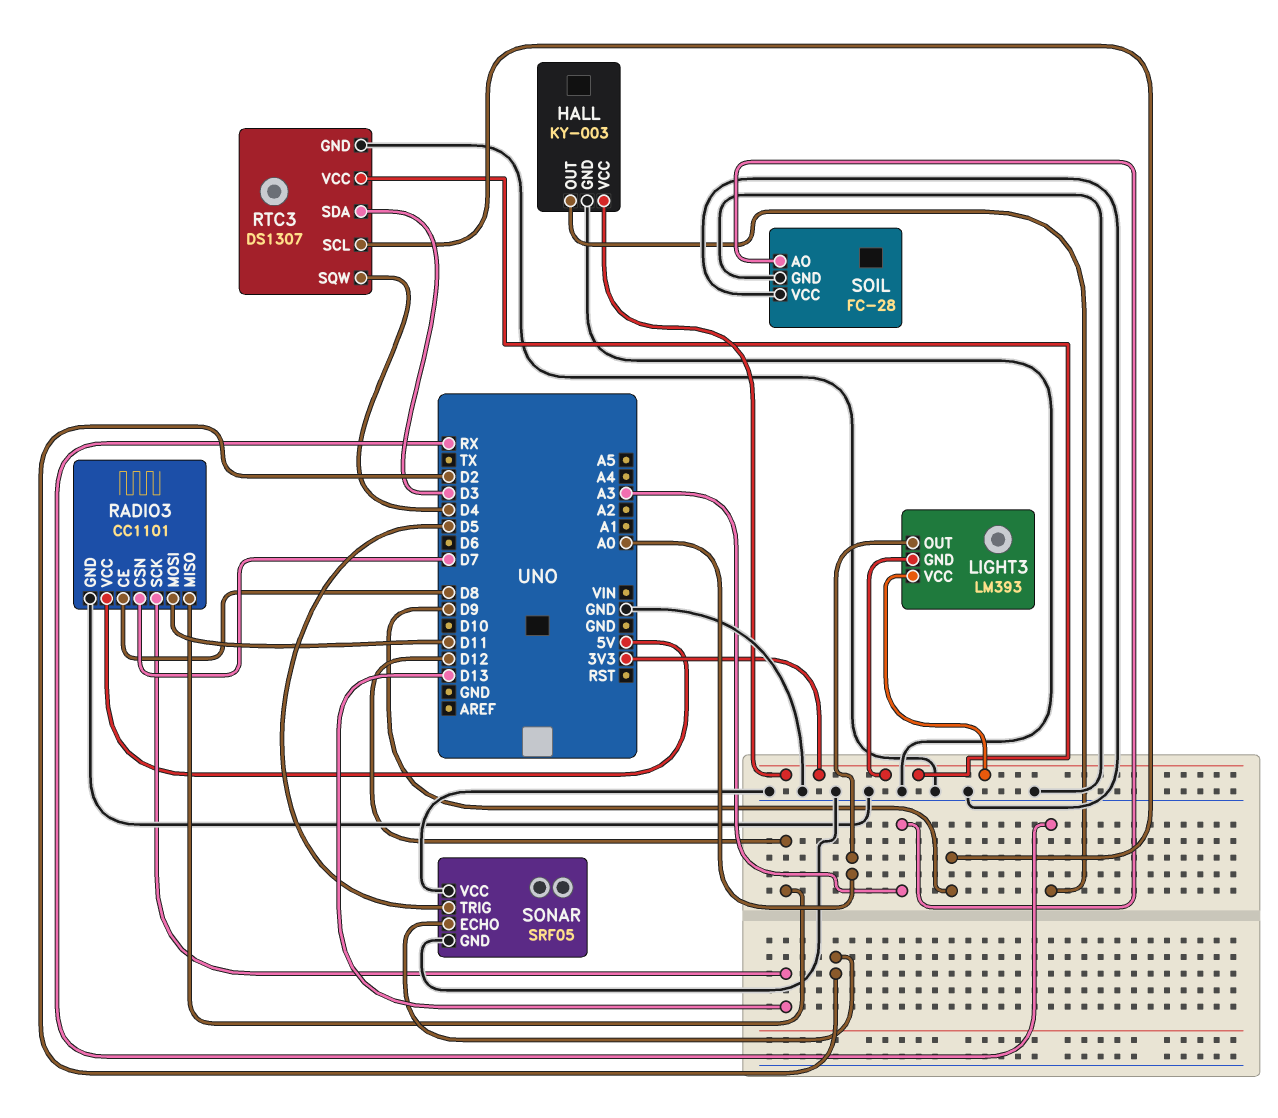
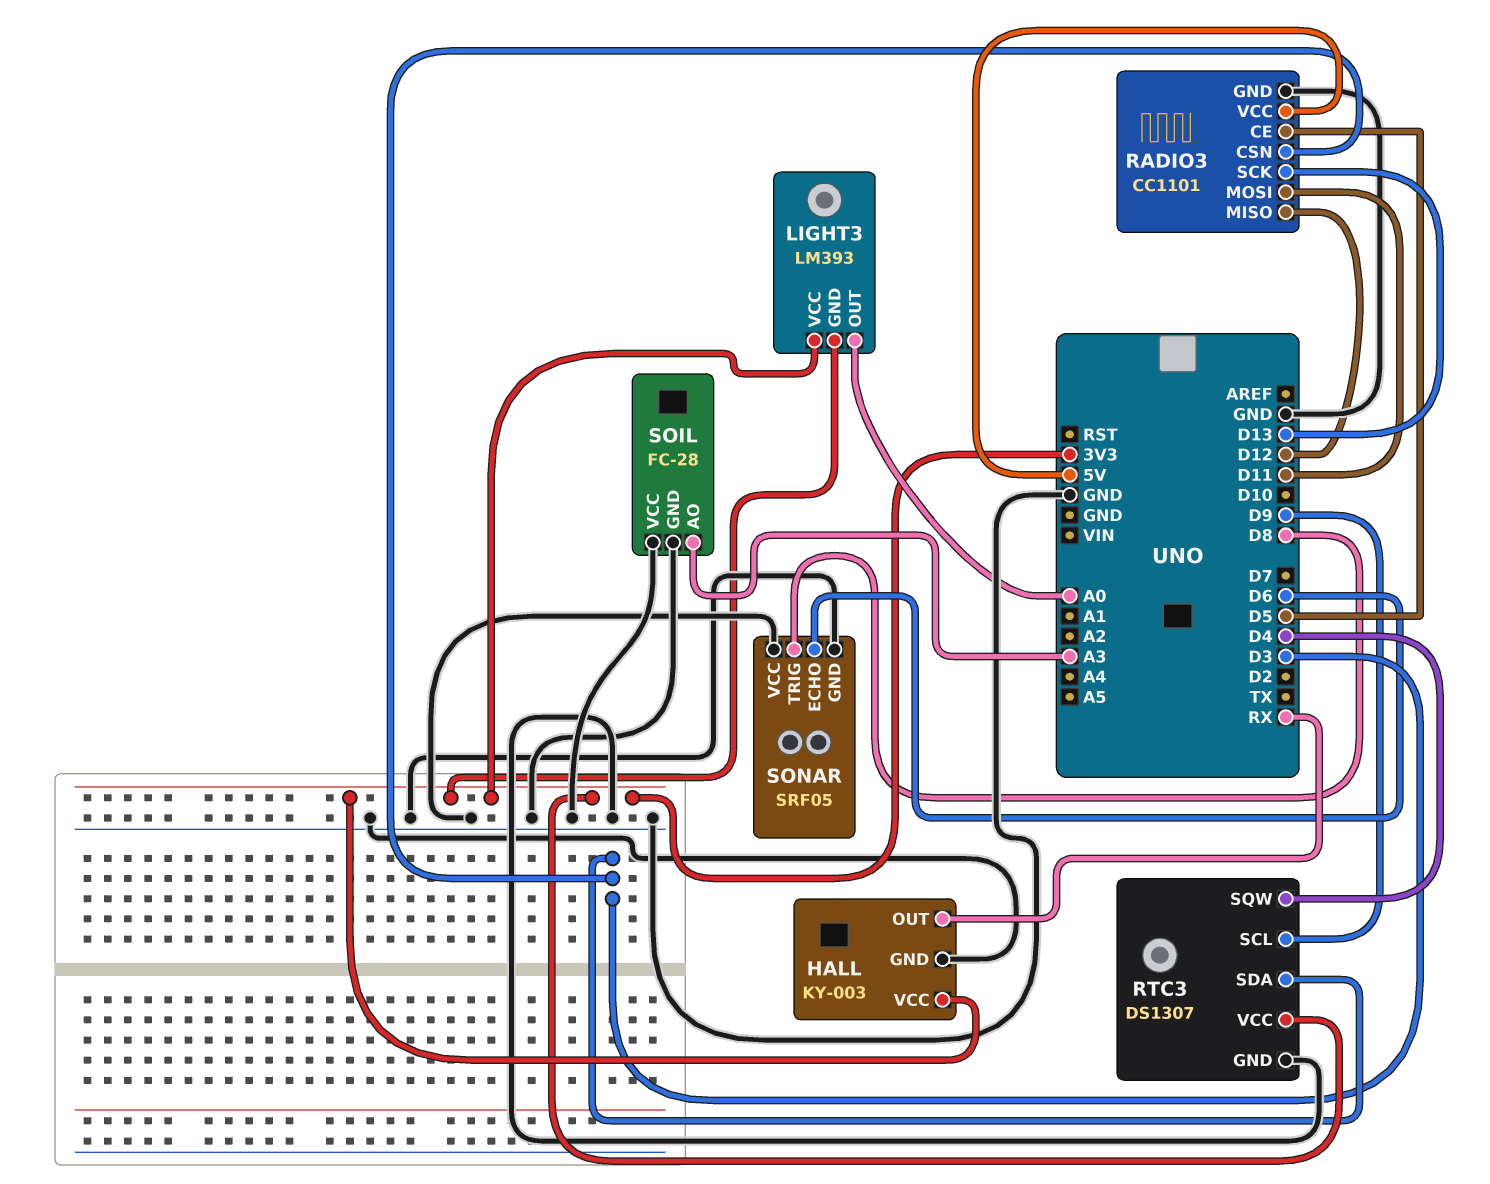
RADIO3 pin CE: D8 -> D5
RADIO3 pin CSN: D7 -> D3
SONAR pin ECHO: D2 -> D6
SONAR pin TRIG: D5 -> D8

